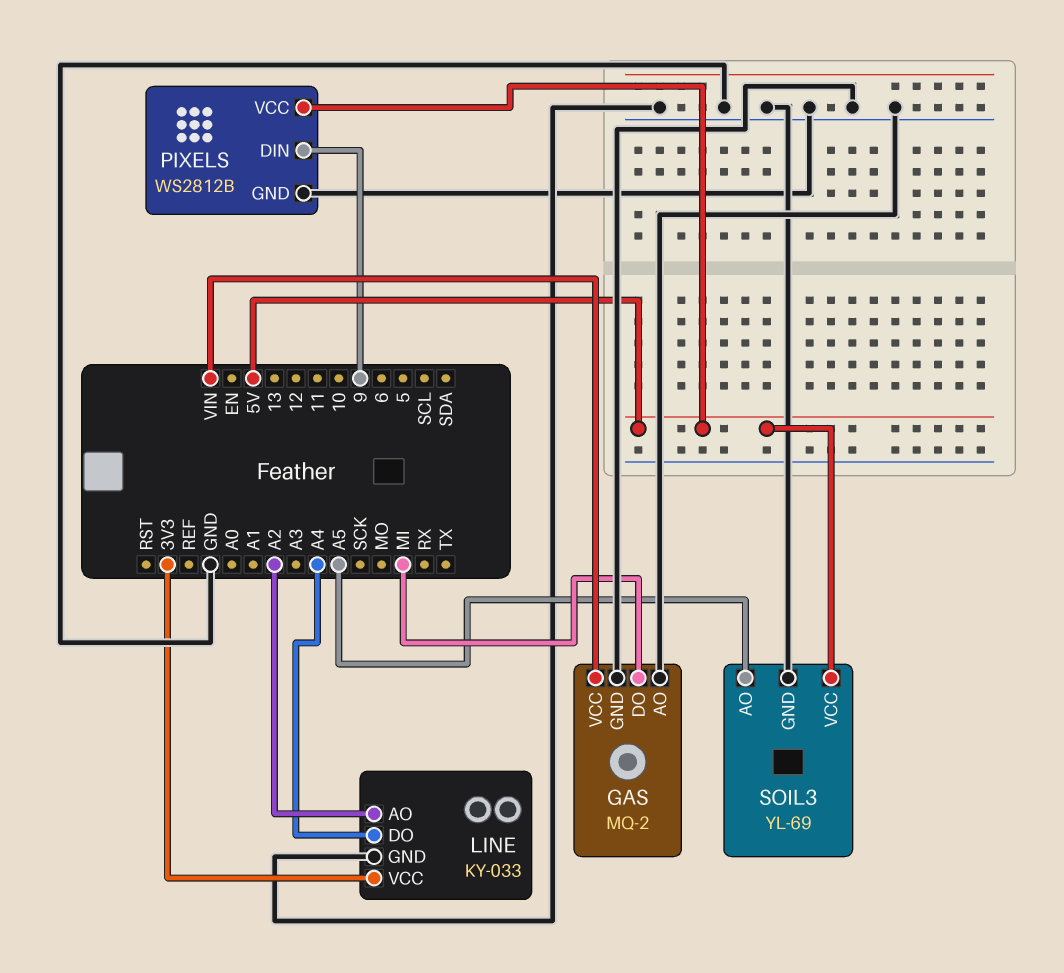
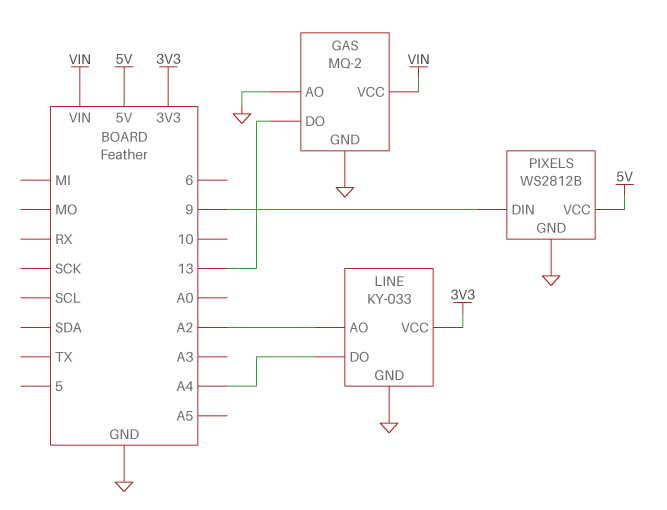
GAS pin DO: MI -> 13
SOIL3: YL-69 -> none
SOIL3 pin AO: A5 -> none
SOIL3 pin GND: GND -> none
SOIL3 pin VCC: 5V -> none

